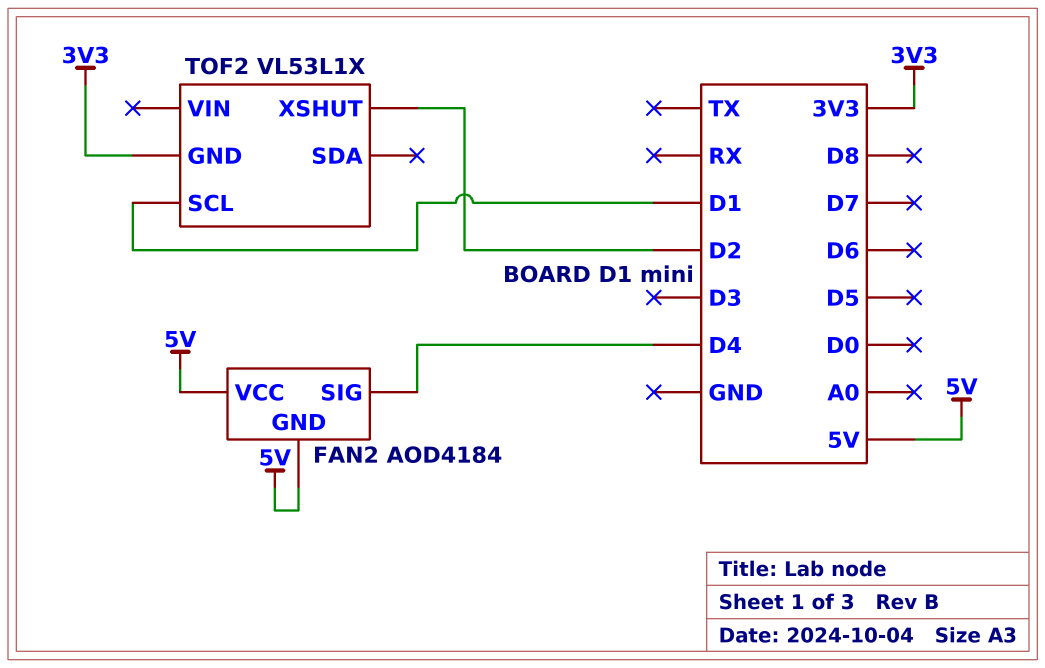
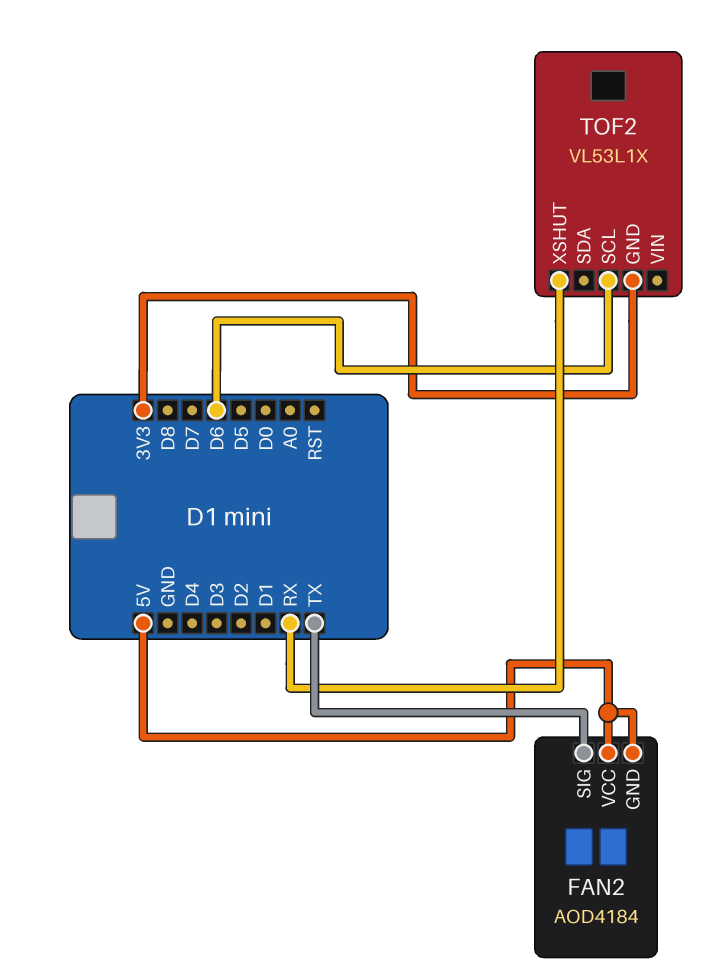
FAN2 pin SIG: D4 -> TX
TOF2 pin SCL: D1 -> D6
TOF2 pin XSHUT: D2 -> RX

